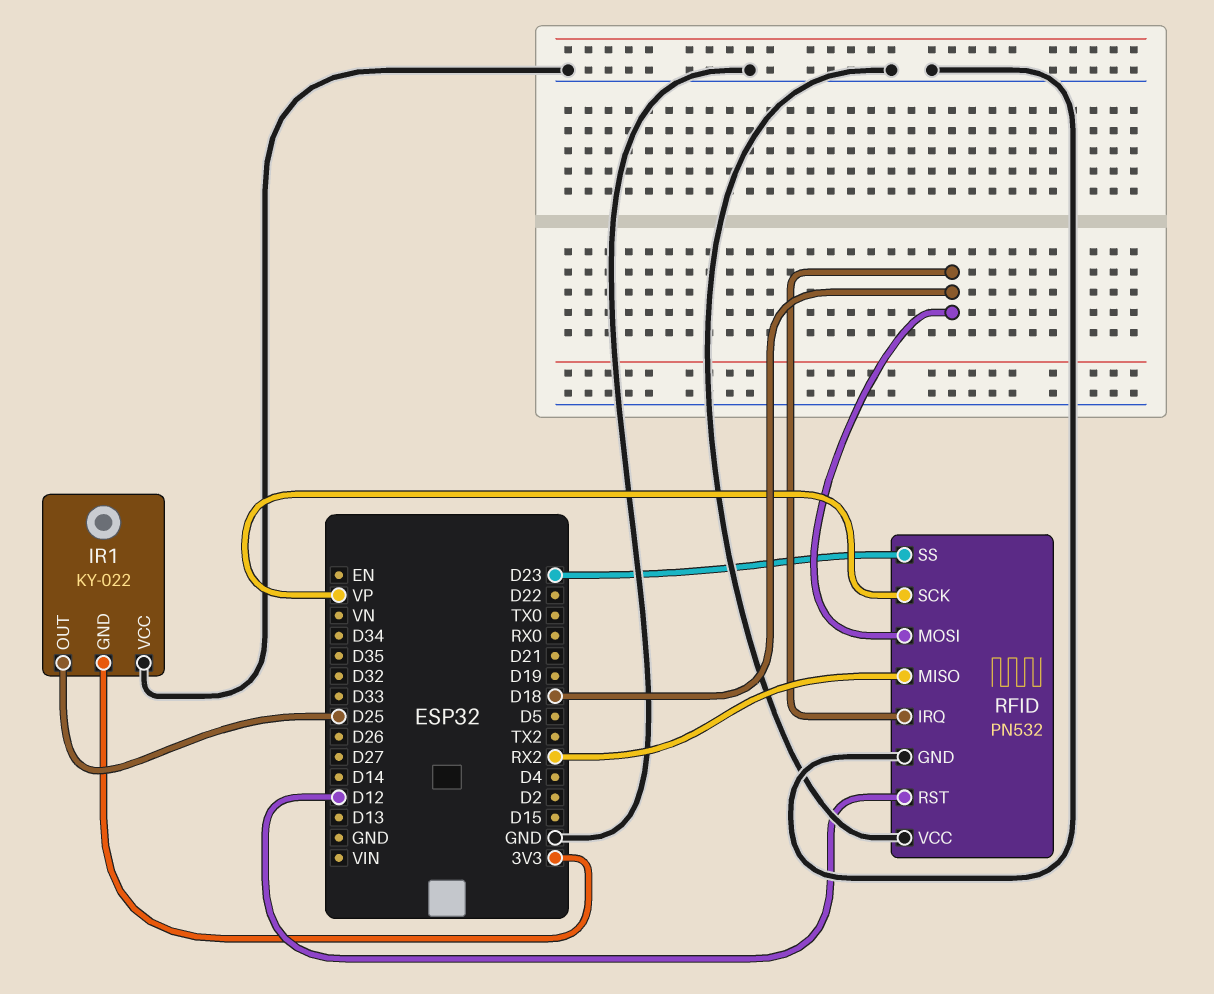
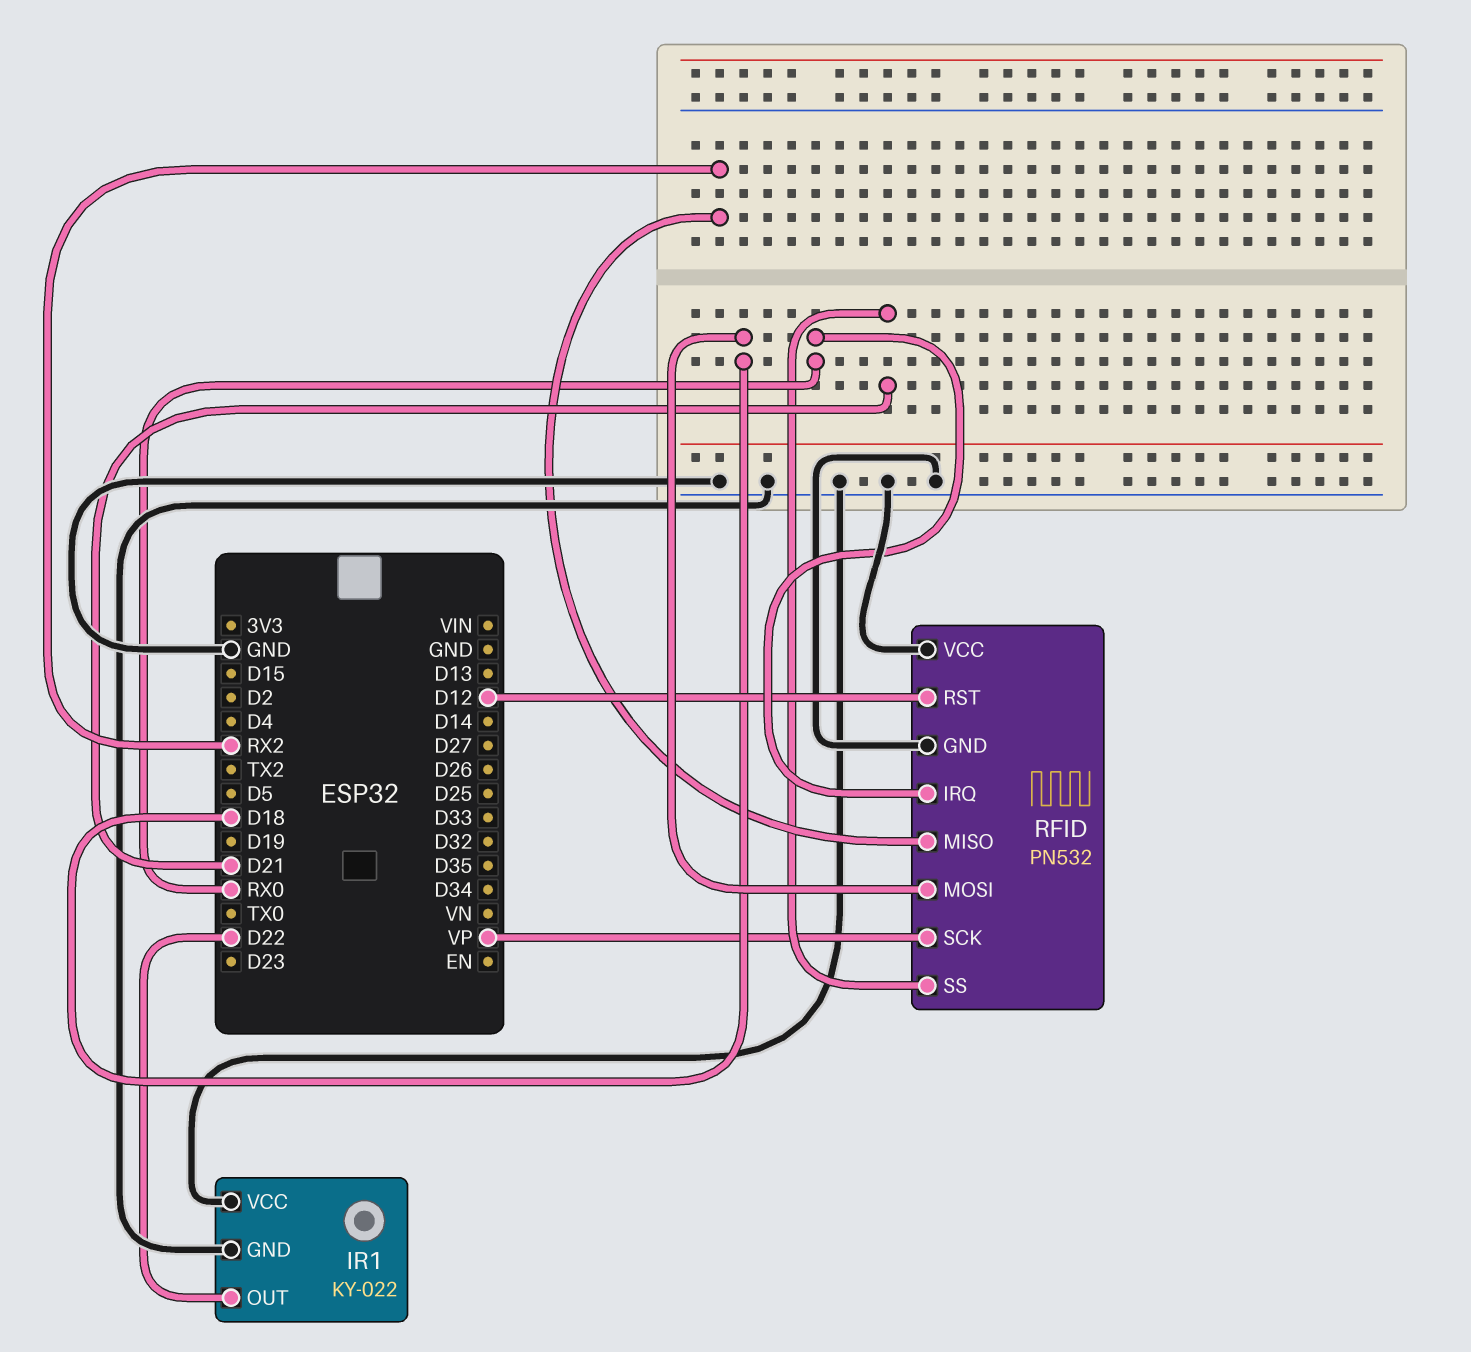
IR1 pin GND: 3V3 -> GND
IR1 pin OUT: D25 -> D22
RFID pin IRQ: D18 -> RX0
RFID pin SS: D23 -> D21

